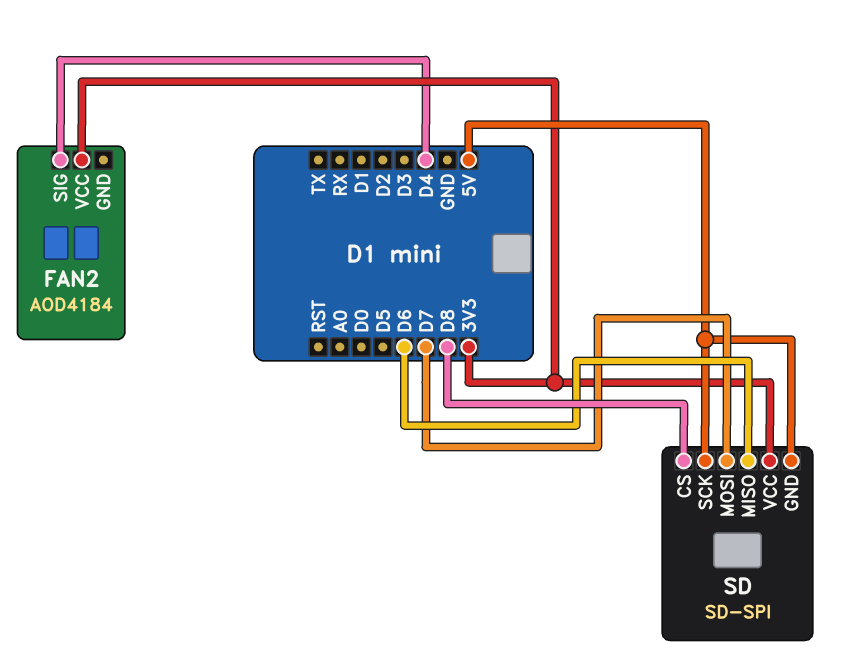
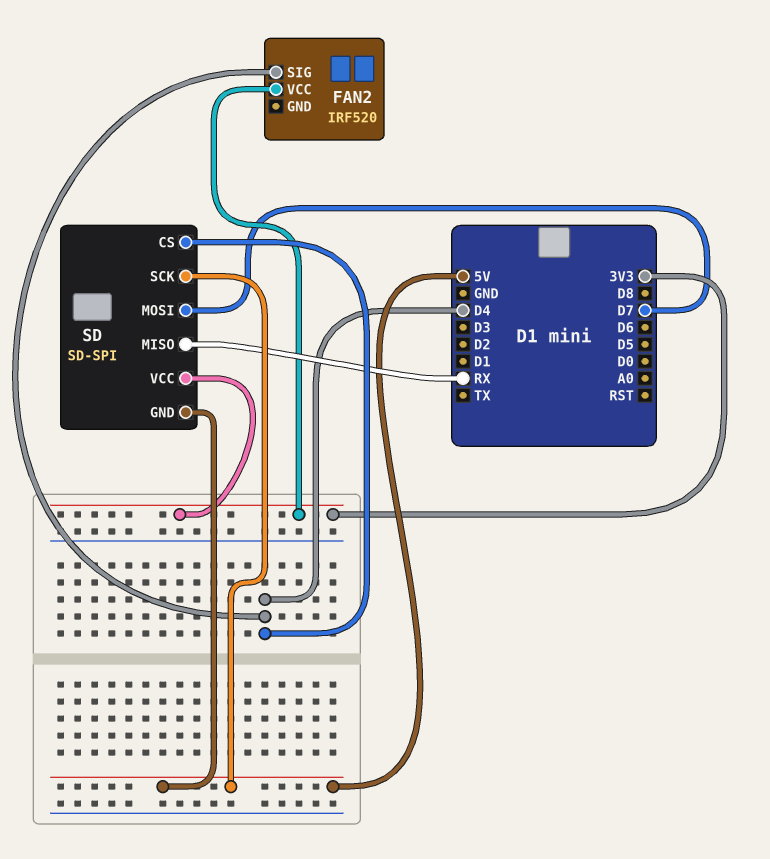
FAN2: AOD4184 -> IRF520
SD pin CS: D8 -> D4
SD pin MISO: D6 -> RX

